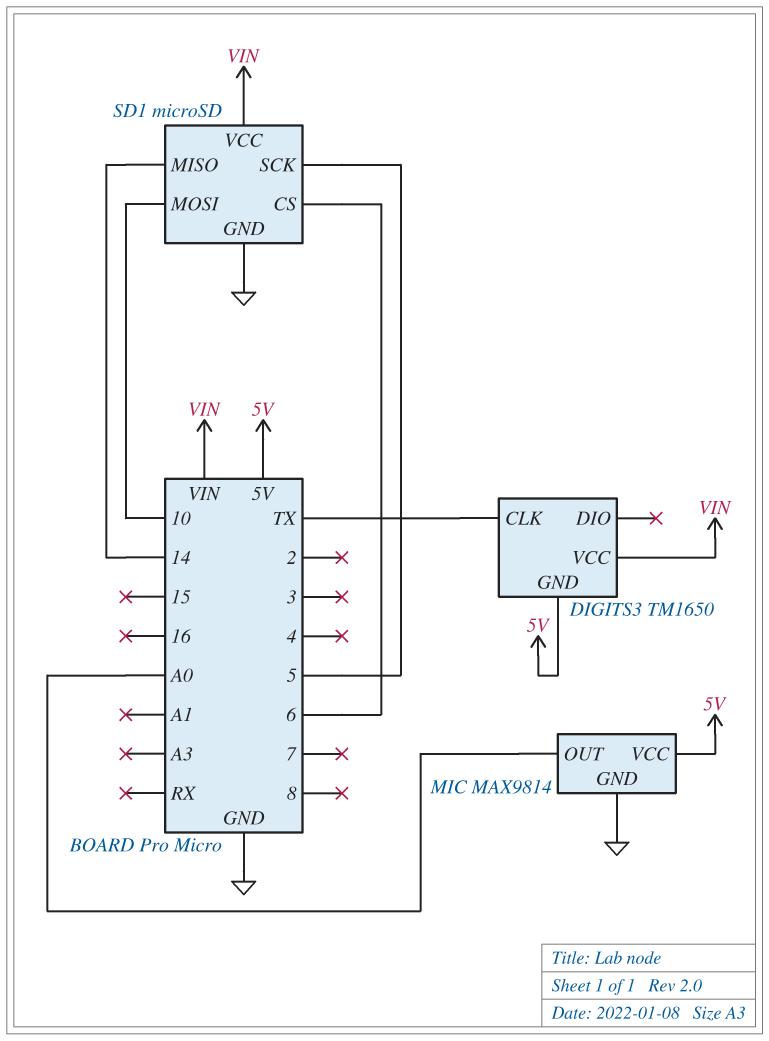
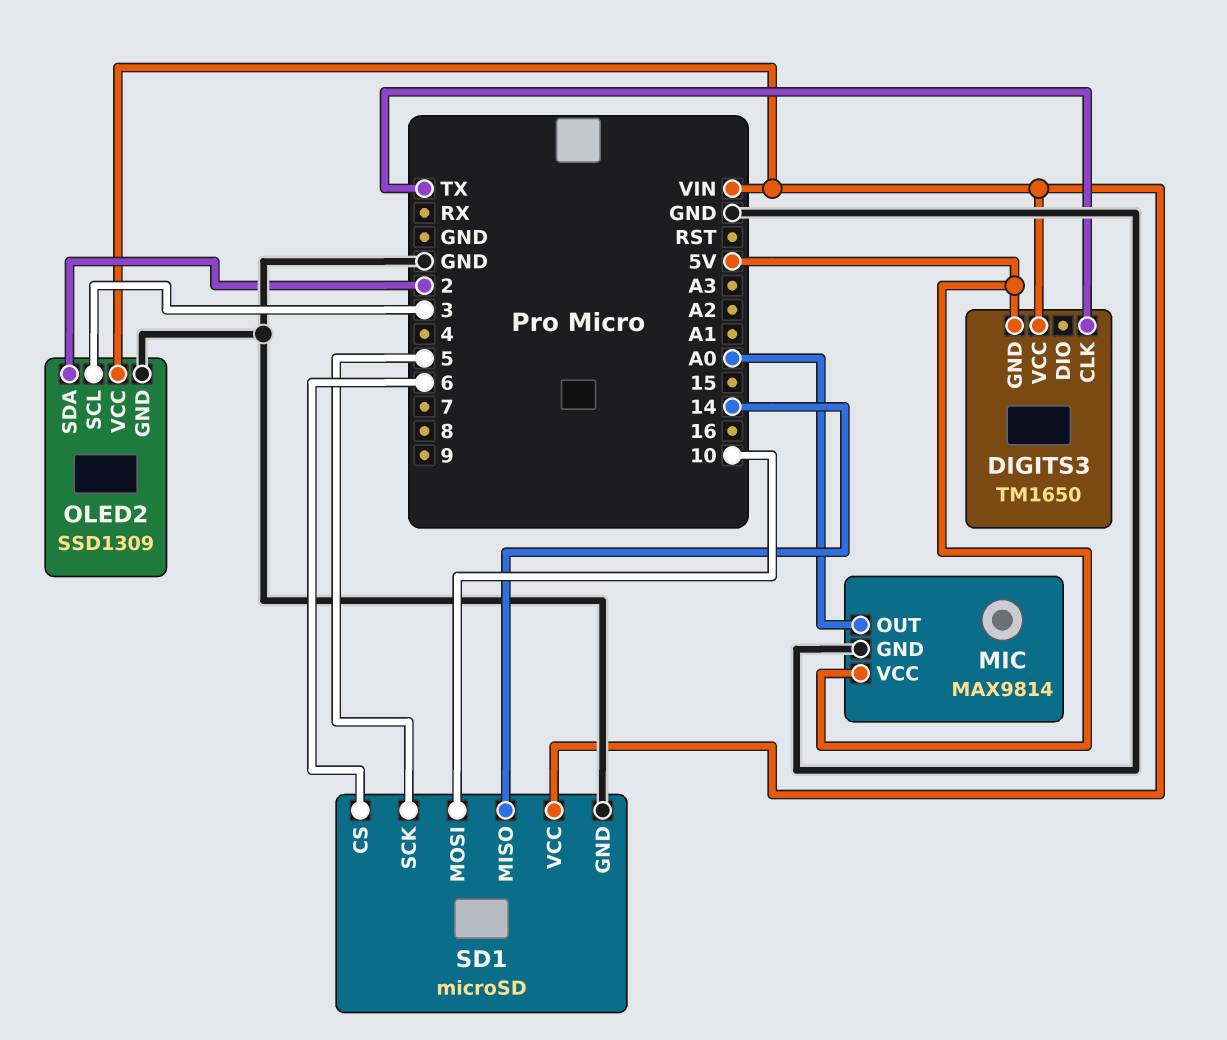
OLED2: none -> SSD1309
OLED2 pin GND: none -> GND
OLED2 pin SCL: none -> 3
OLED2 pin SDA: none -> 2
OLED2 pin VCC: none -> VIN

